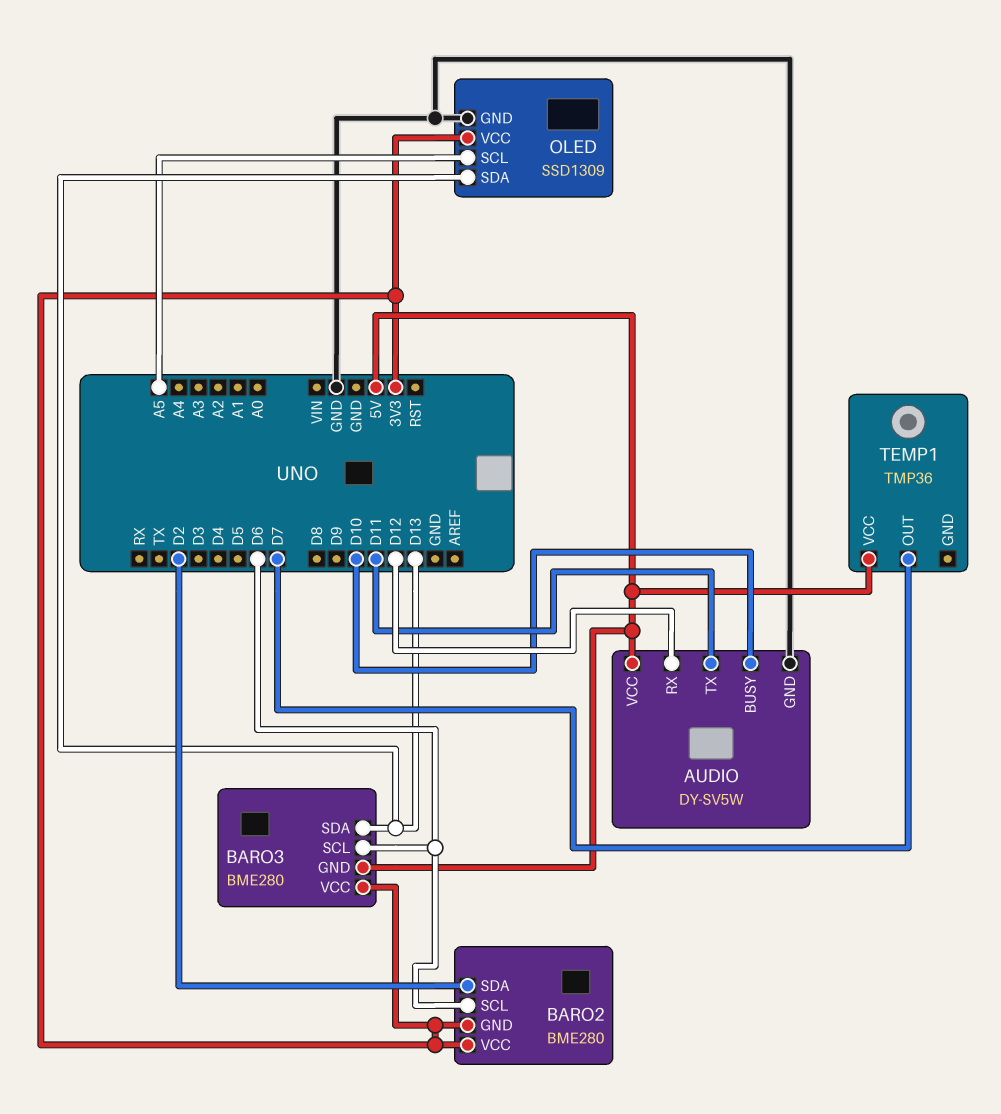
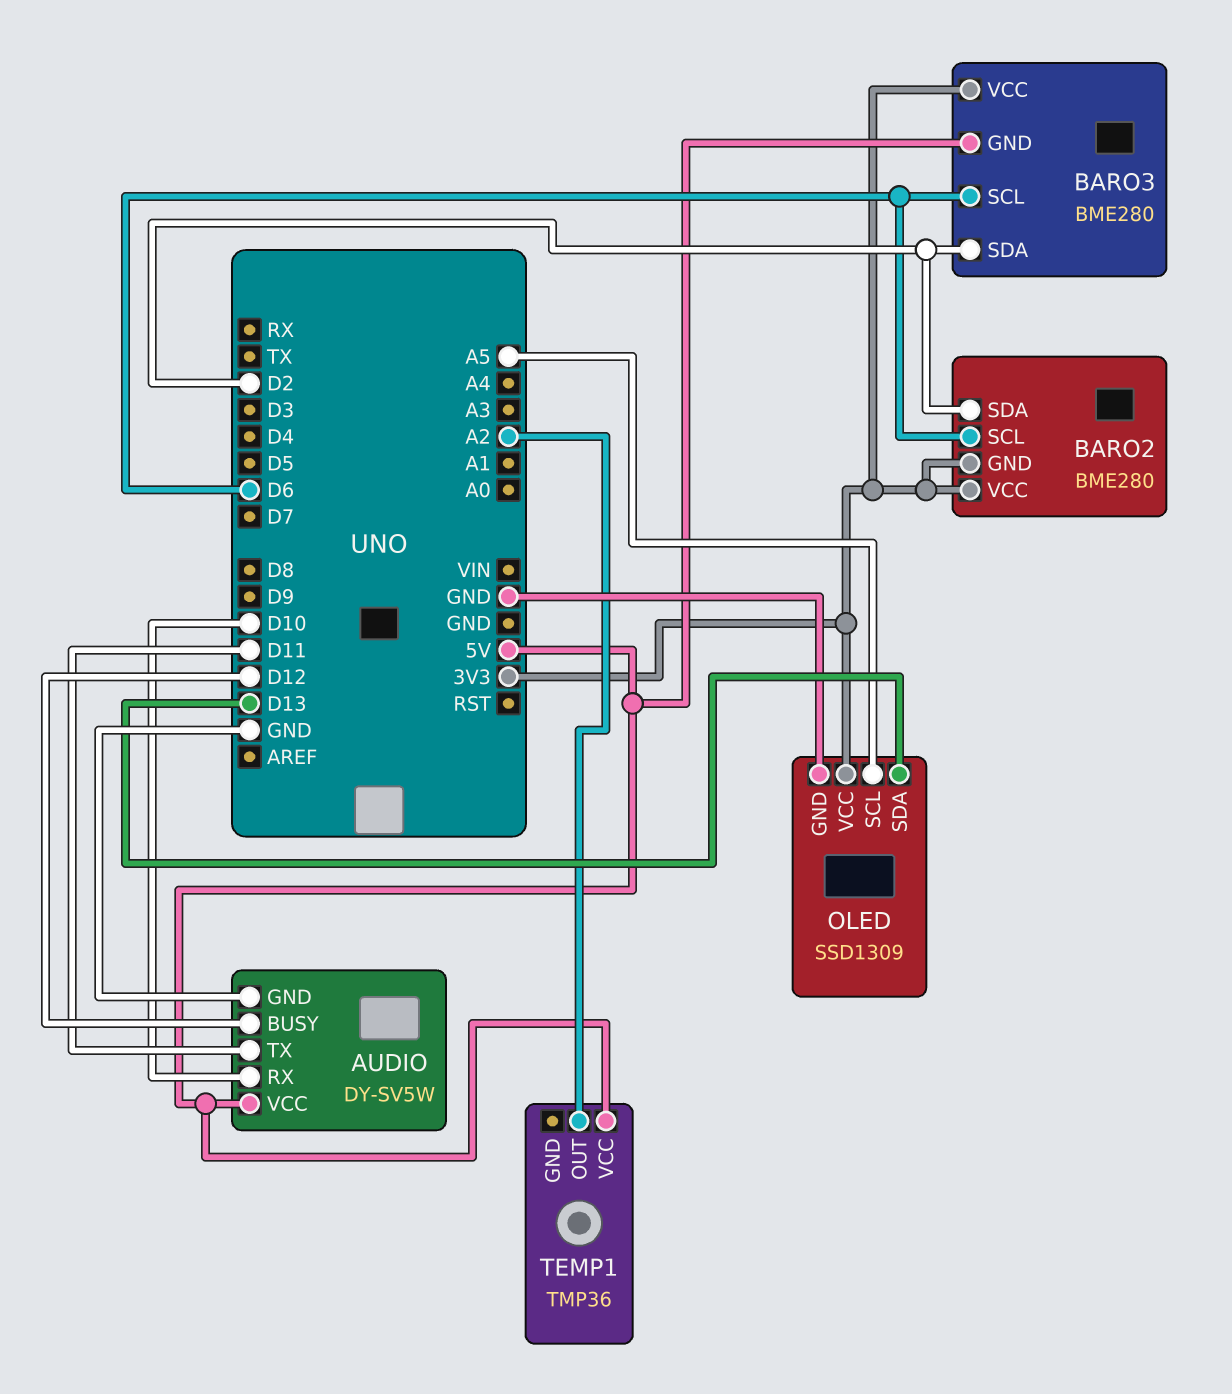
AUDIO pin BUSY: D10 -> D12
AUDIO pin RX: D12 -> D10
BARO3 pin SDA: D13 -> D2
TEMP1 pin OUT: D7 -> A2

